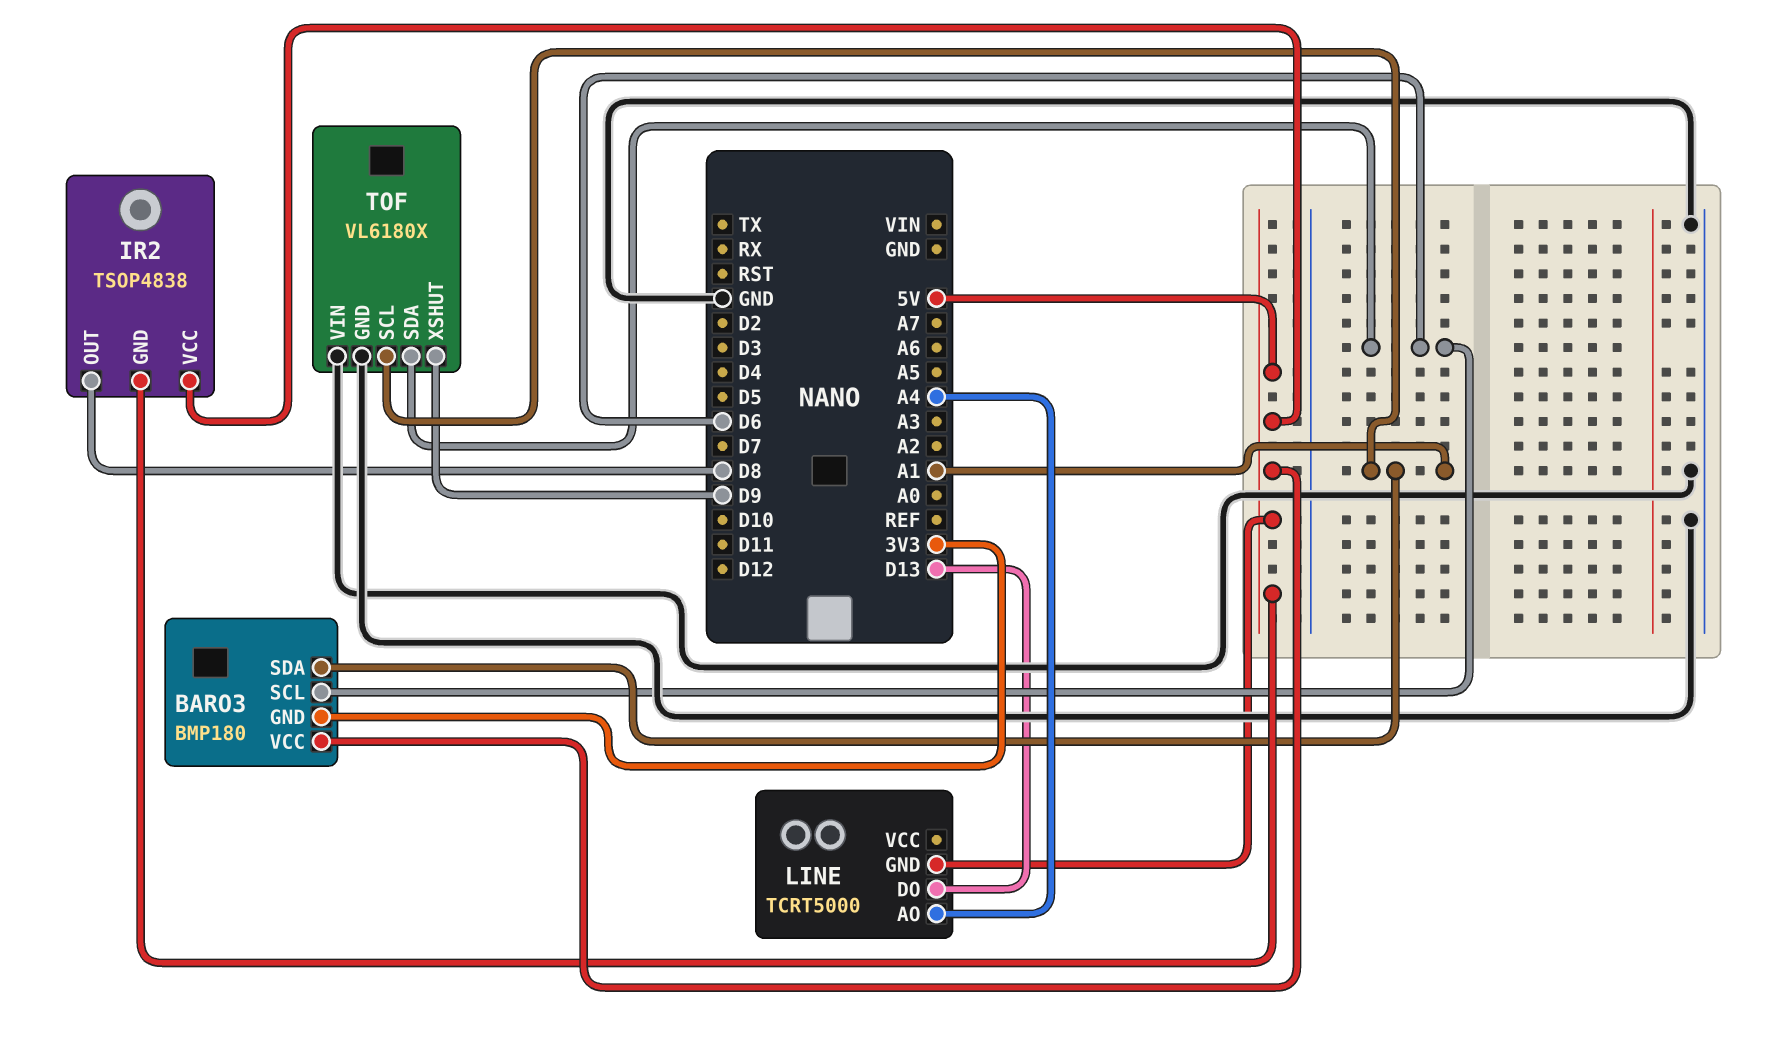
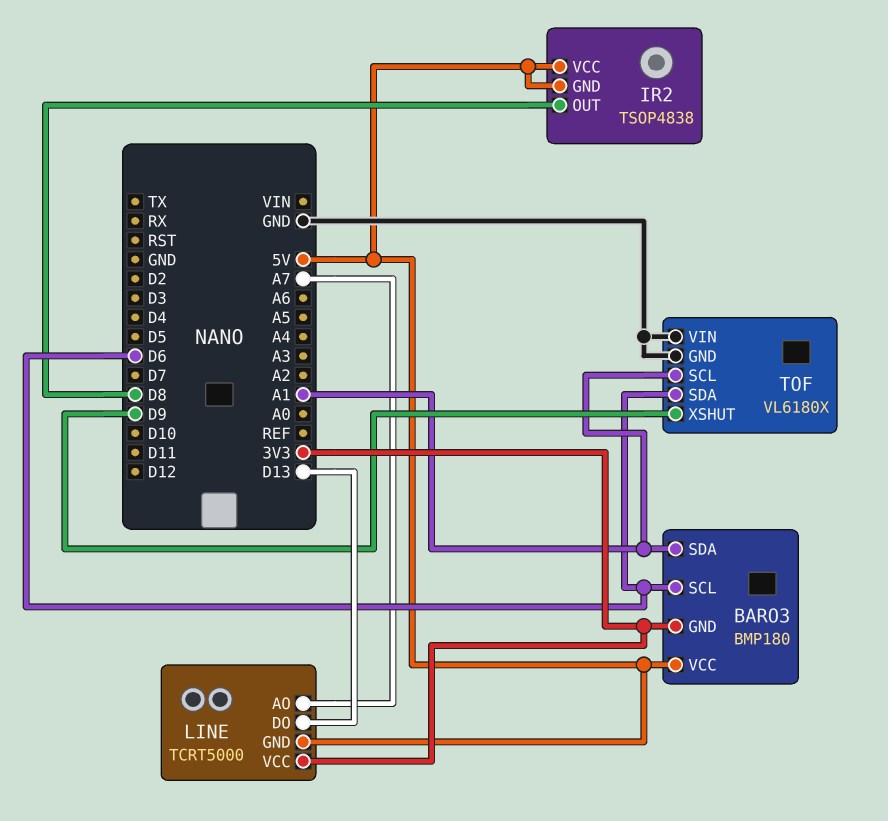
LINE pin AO: A4 -> A7
LINE pin VCC: none -> 3V3

